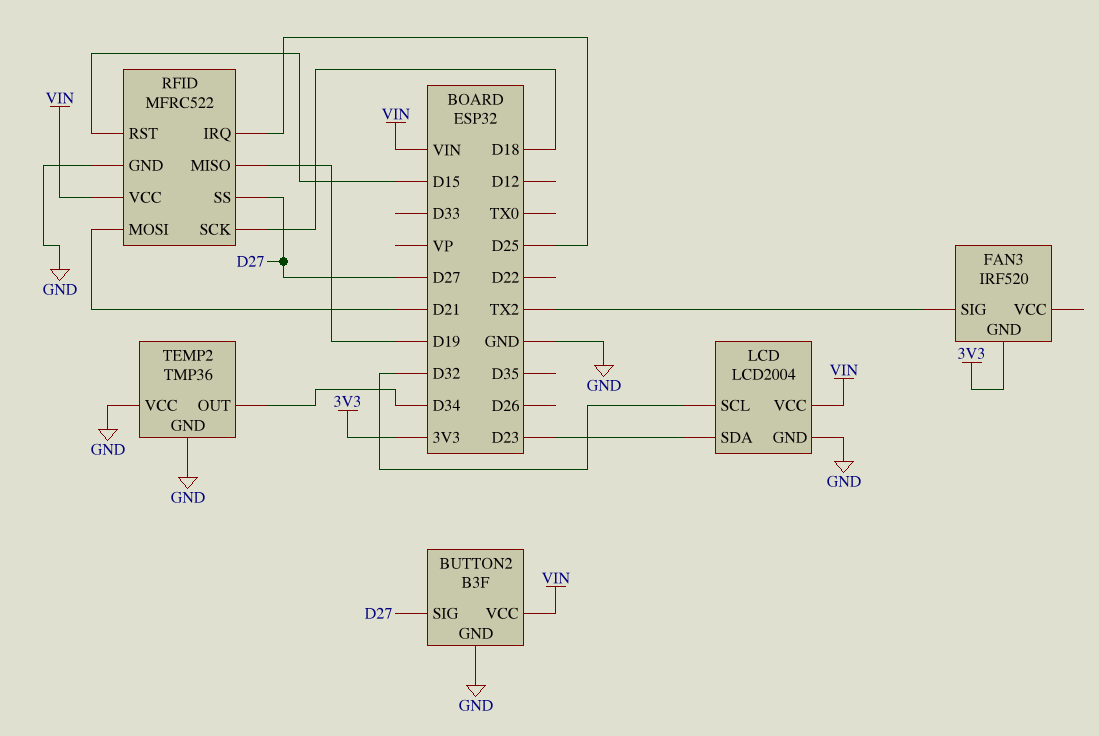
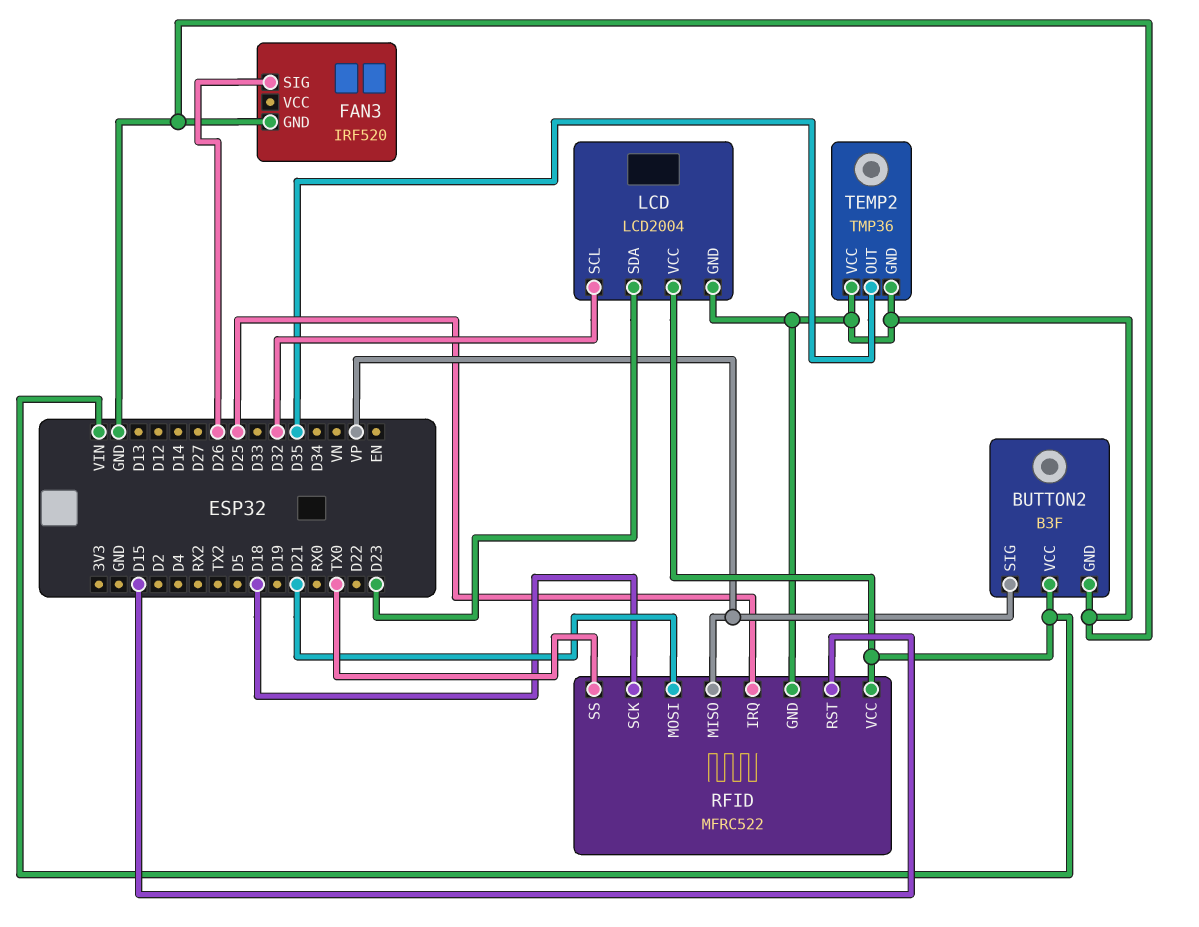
BUTTON2 pin SIG: D27 -> VP
FAN3 pin GND: 3V3 -> GND
FAN3 pin SIG: TX2 -> D26
RFID pin MISO: D19 -> VP
RFID pin SS: D27 -> TX0
TEMP2 pin OUT: D34 -> D35

